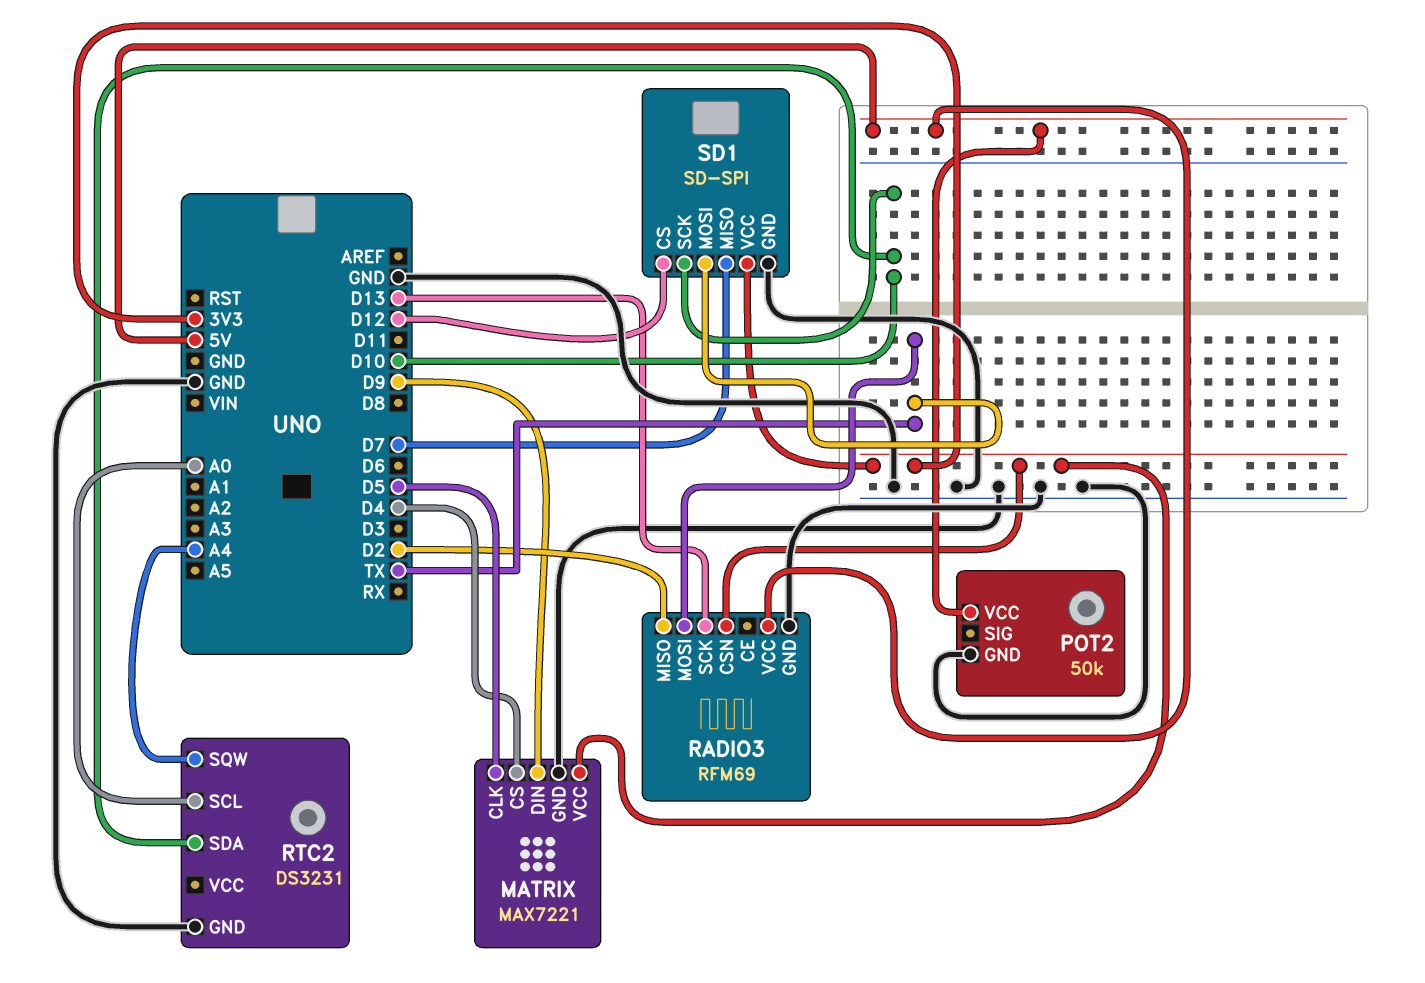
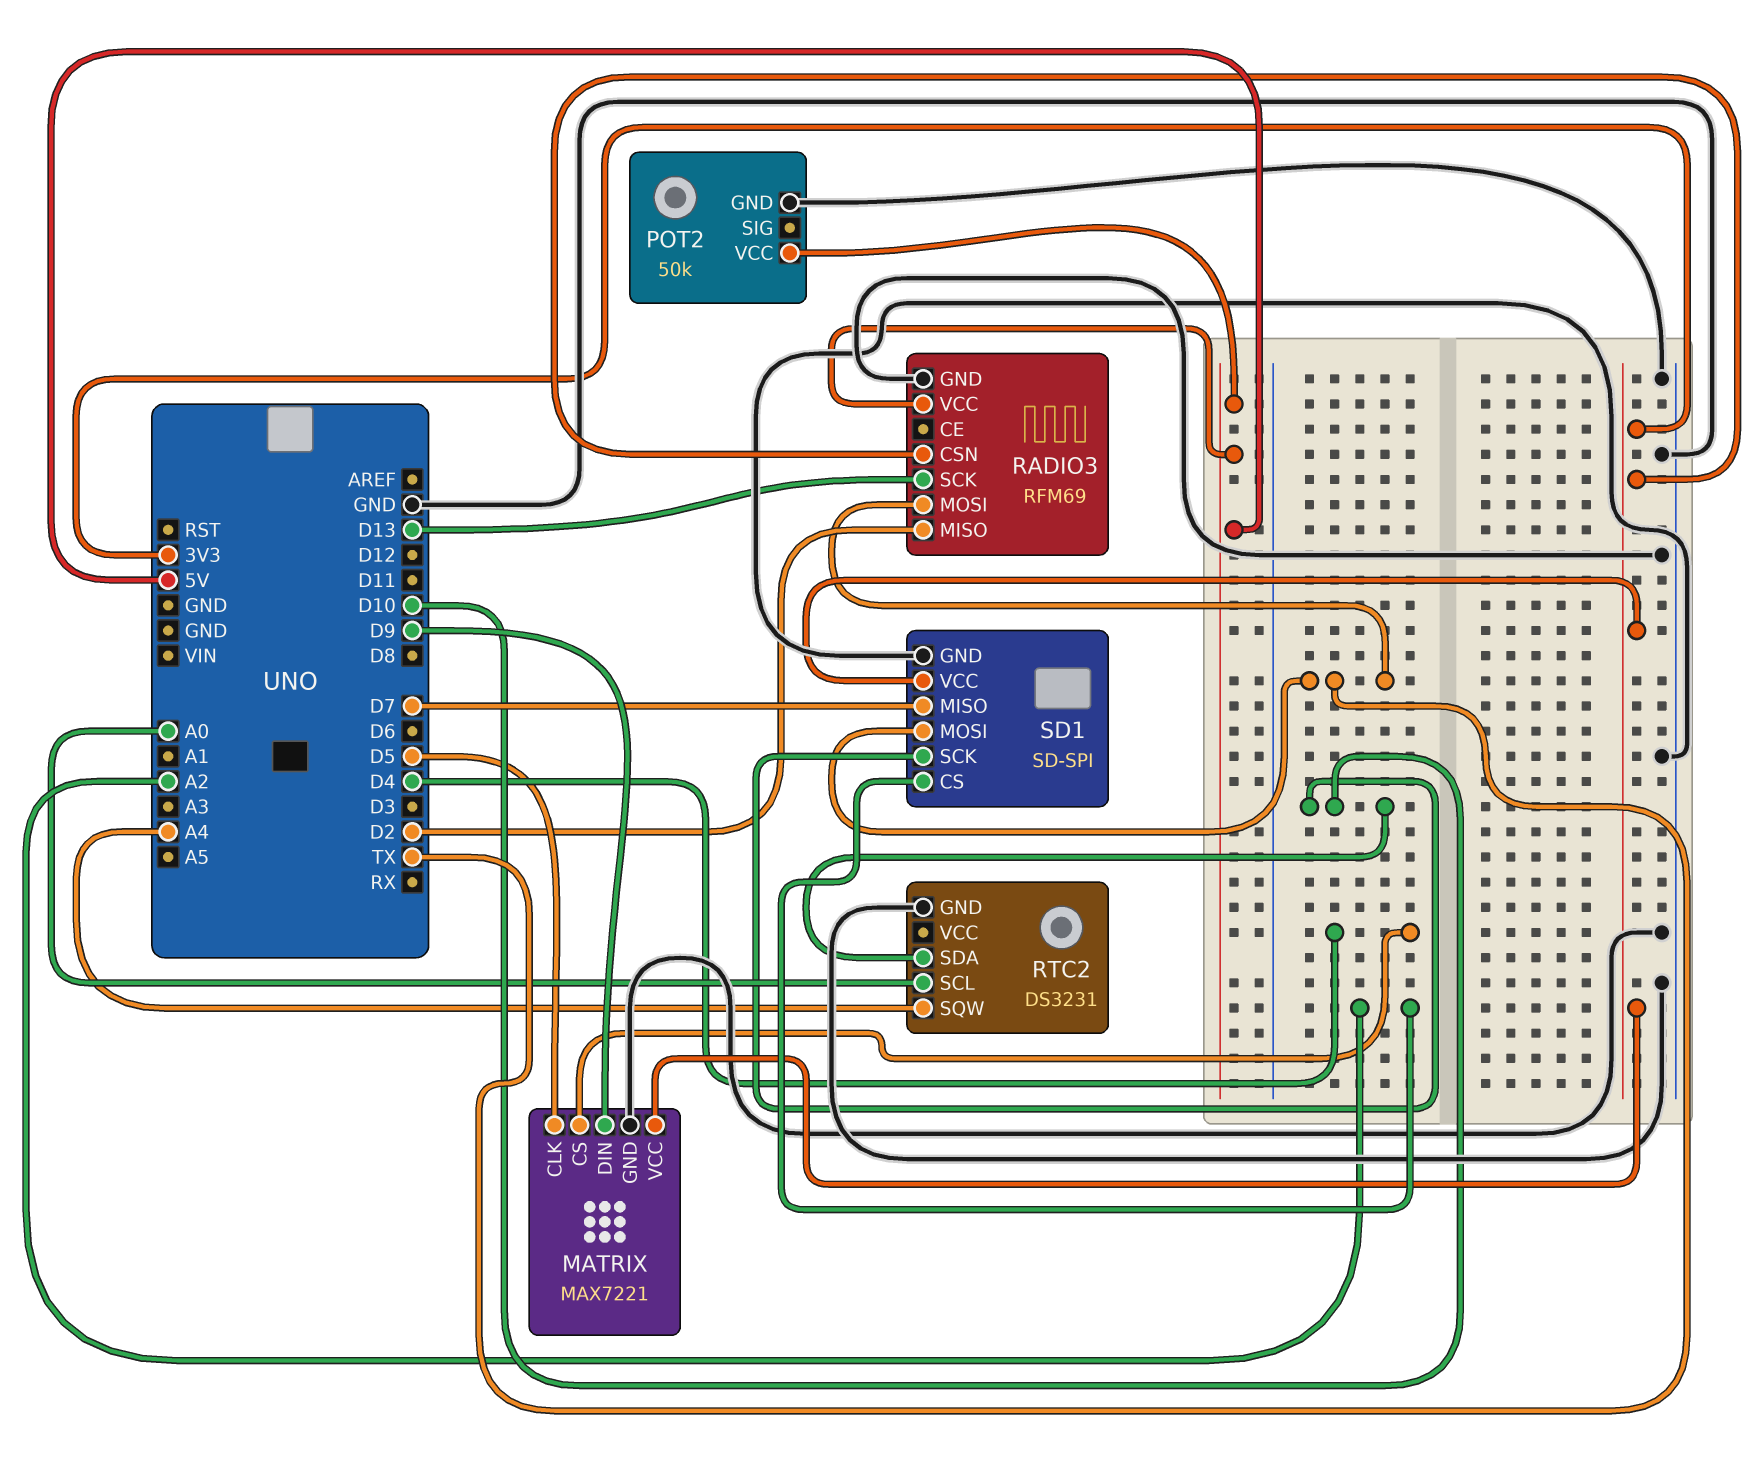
SD1 pin CS: D12 -> A2

